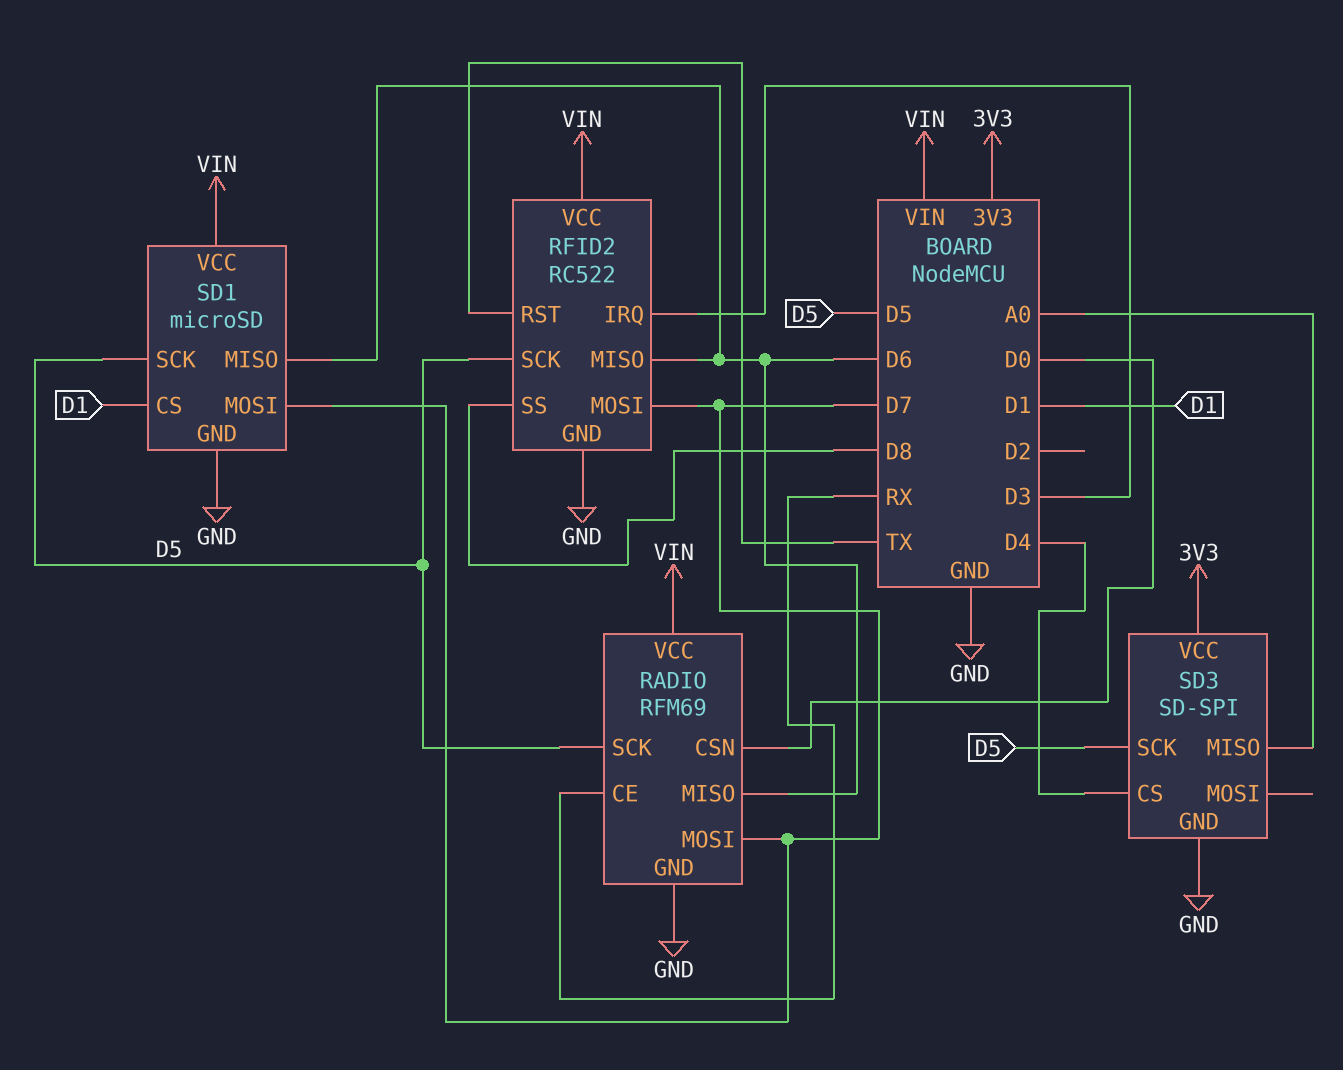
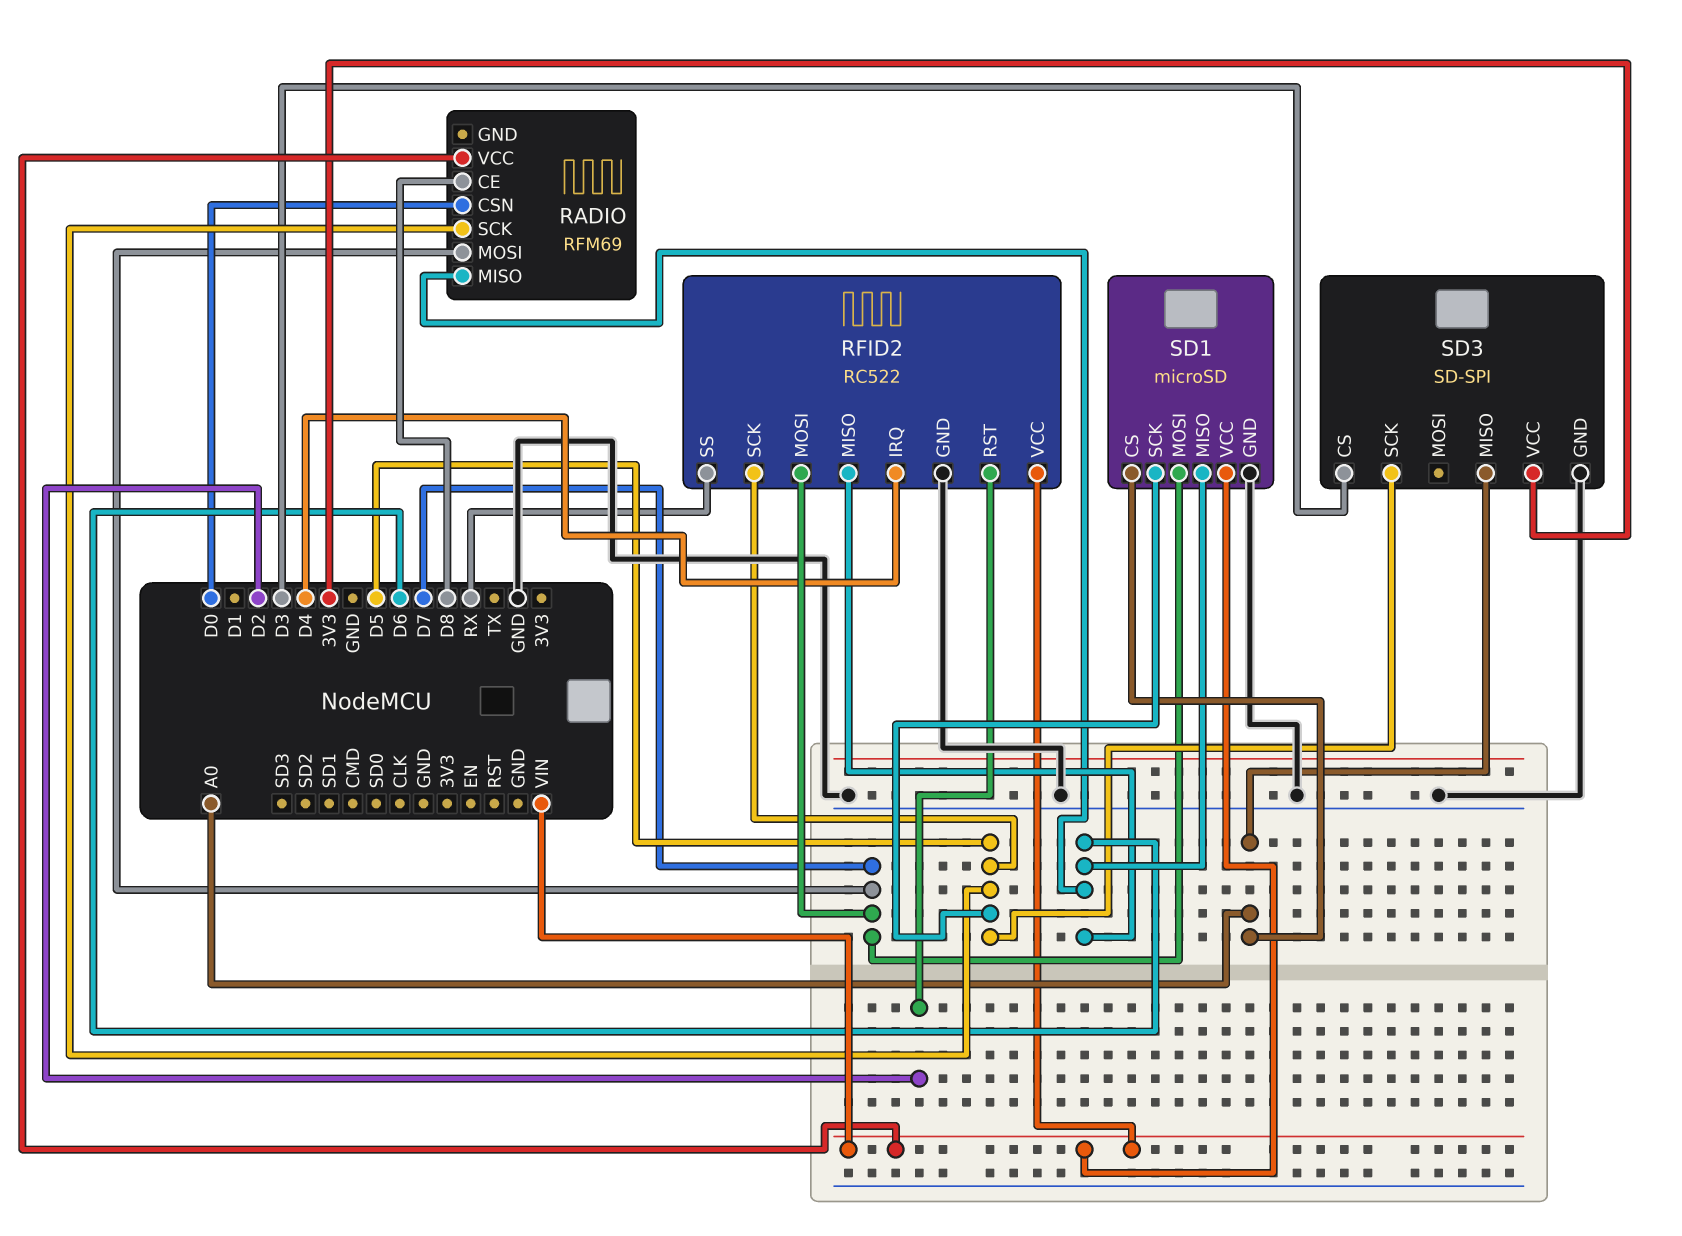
RADIO pin CE: RX -> D8
RADIO pin GND: GND -> none
RFID2 pin IRQ: D3 -> D4
RFID2 pin RST: TX -> D2
RFID2 pin SS: D8 -> RX
SD1 pin CS: D1 -> A0
SD3 pin CS: D4 -> D3

